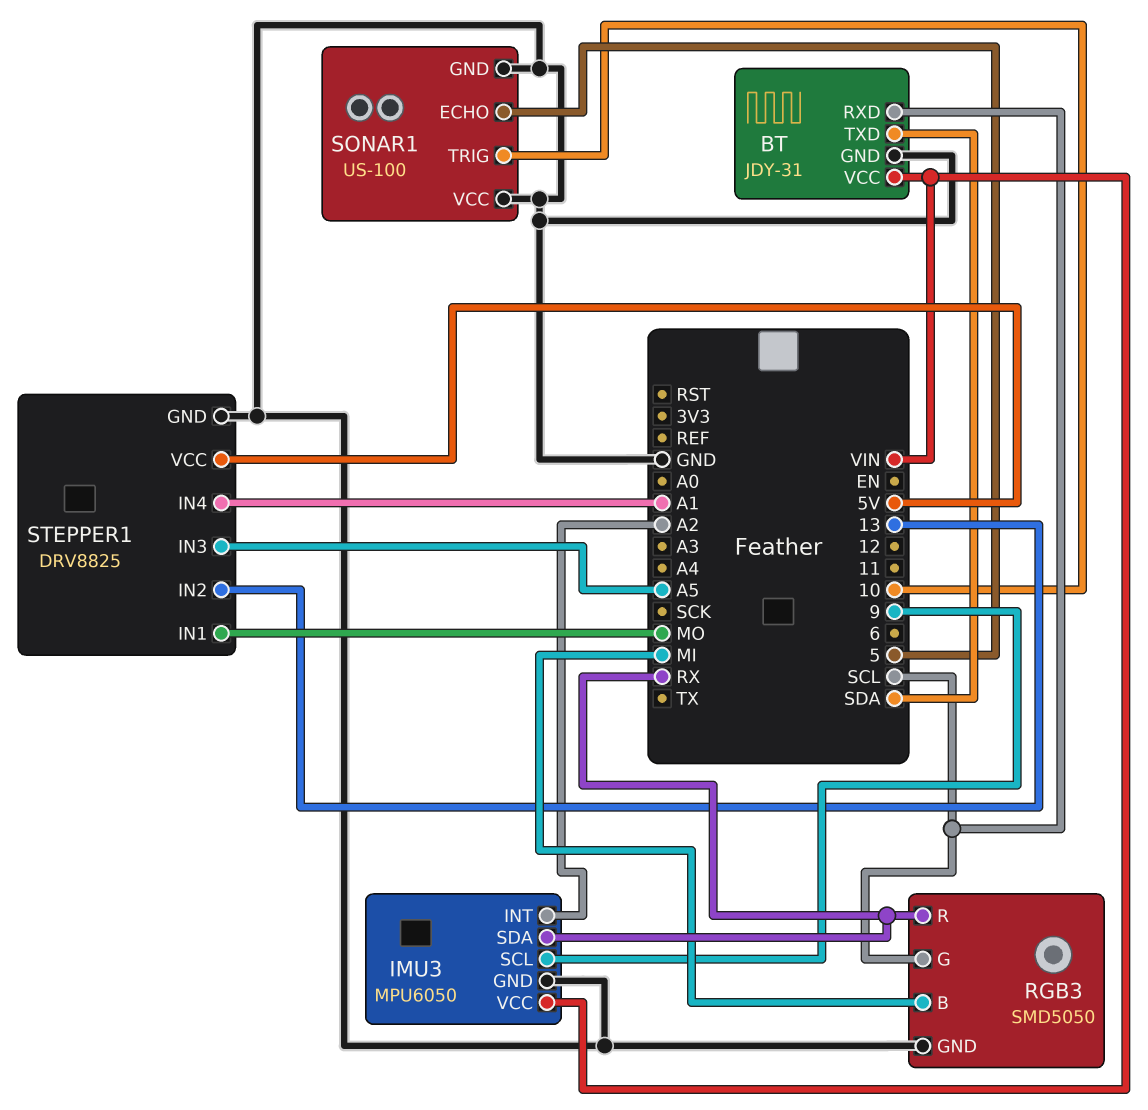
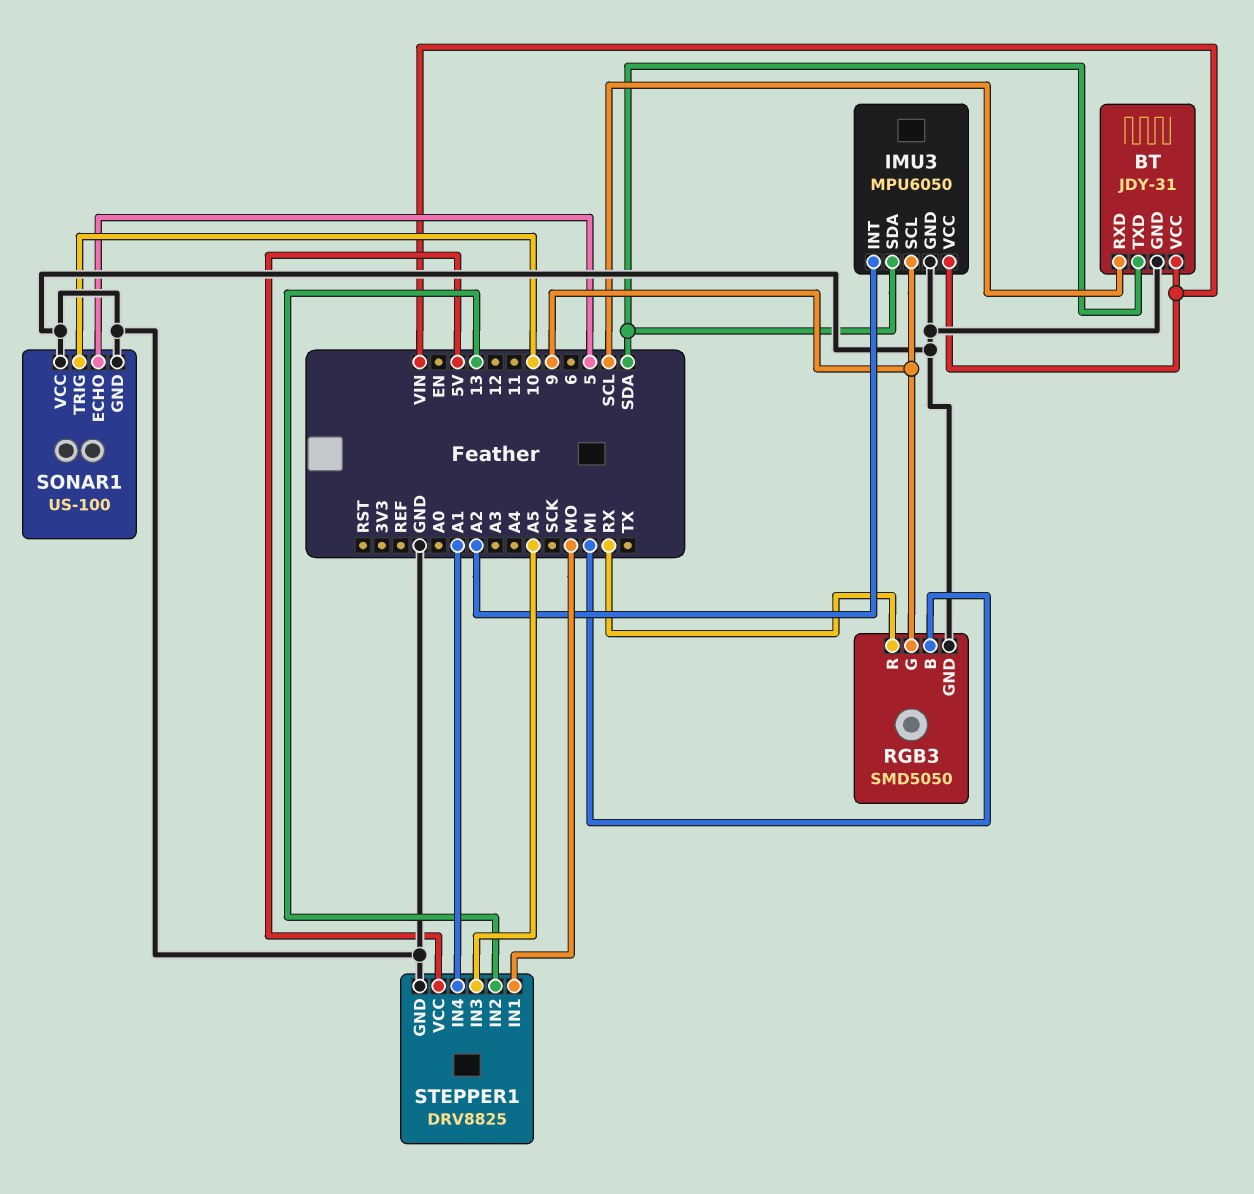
IMU3 pin SDA: RX -> SDA
RGB3 pin G: SCL -> 9

